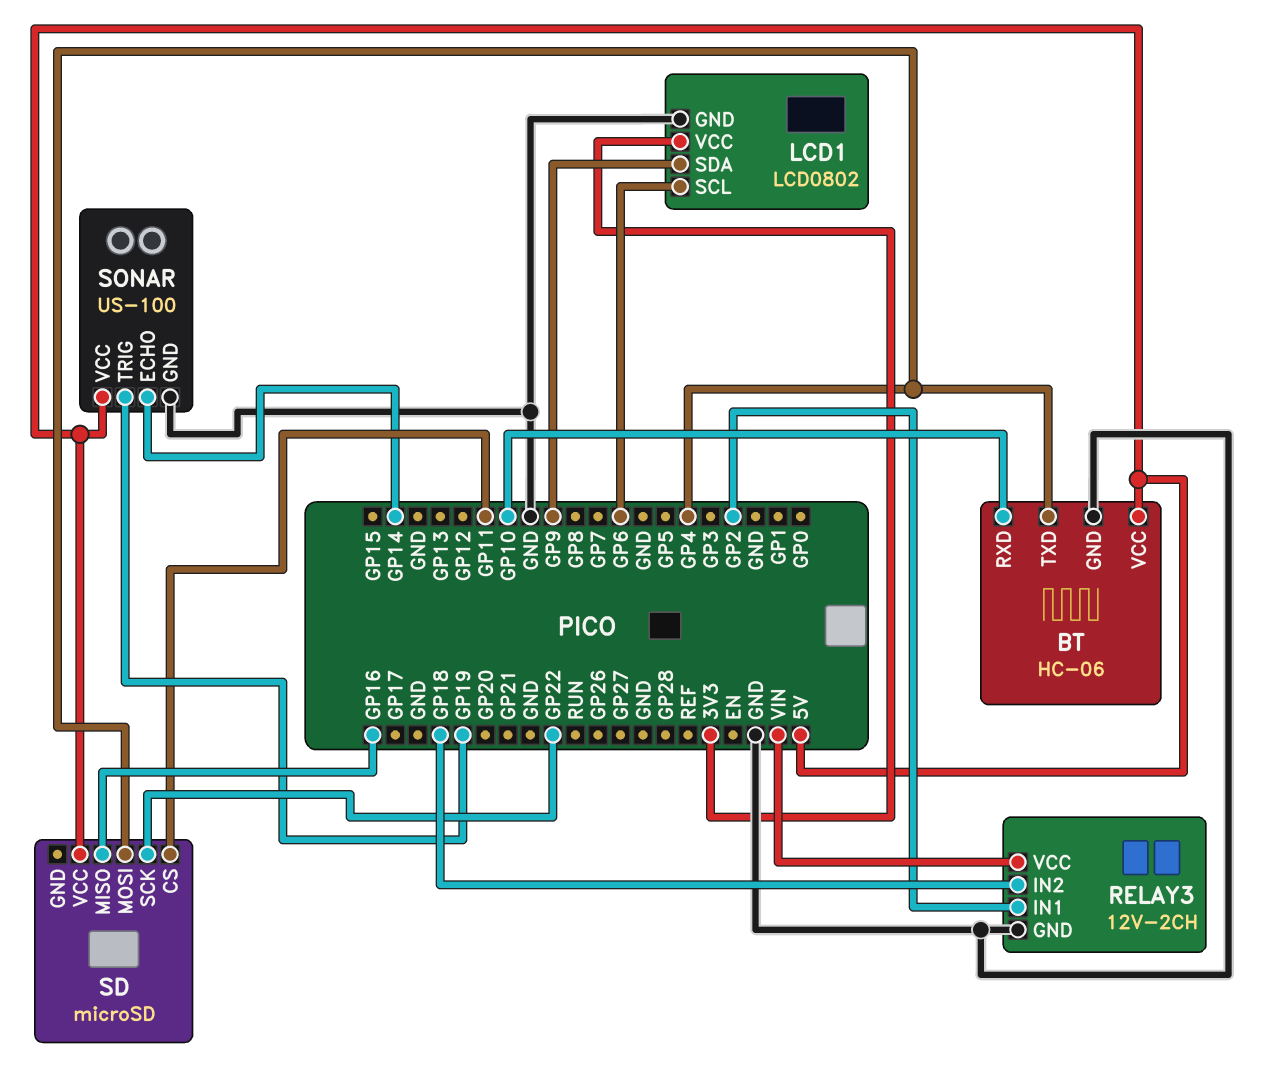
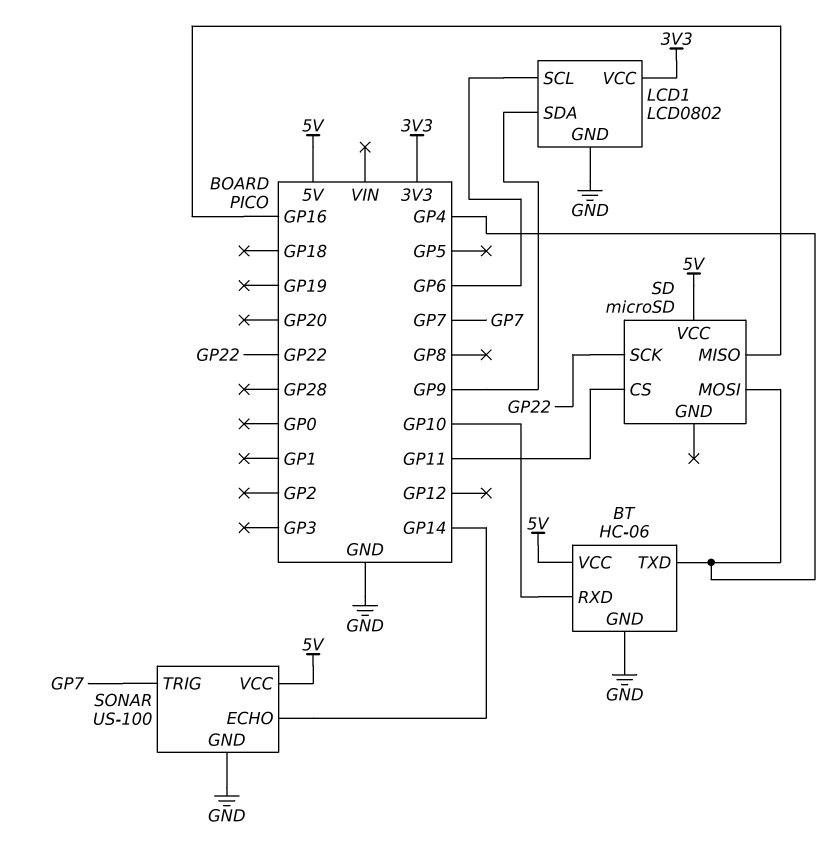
RELAY3: 12V-2CH -> none
RELAY3 pin GND: GND -> none
RELAY3 pin IN1: GP2 -> none
RELAY3 pin IN2: GP18 -> none
RELAY3 pin VCC: VIN -> none
SONAR pin TRIG: GP19 -> GP7

